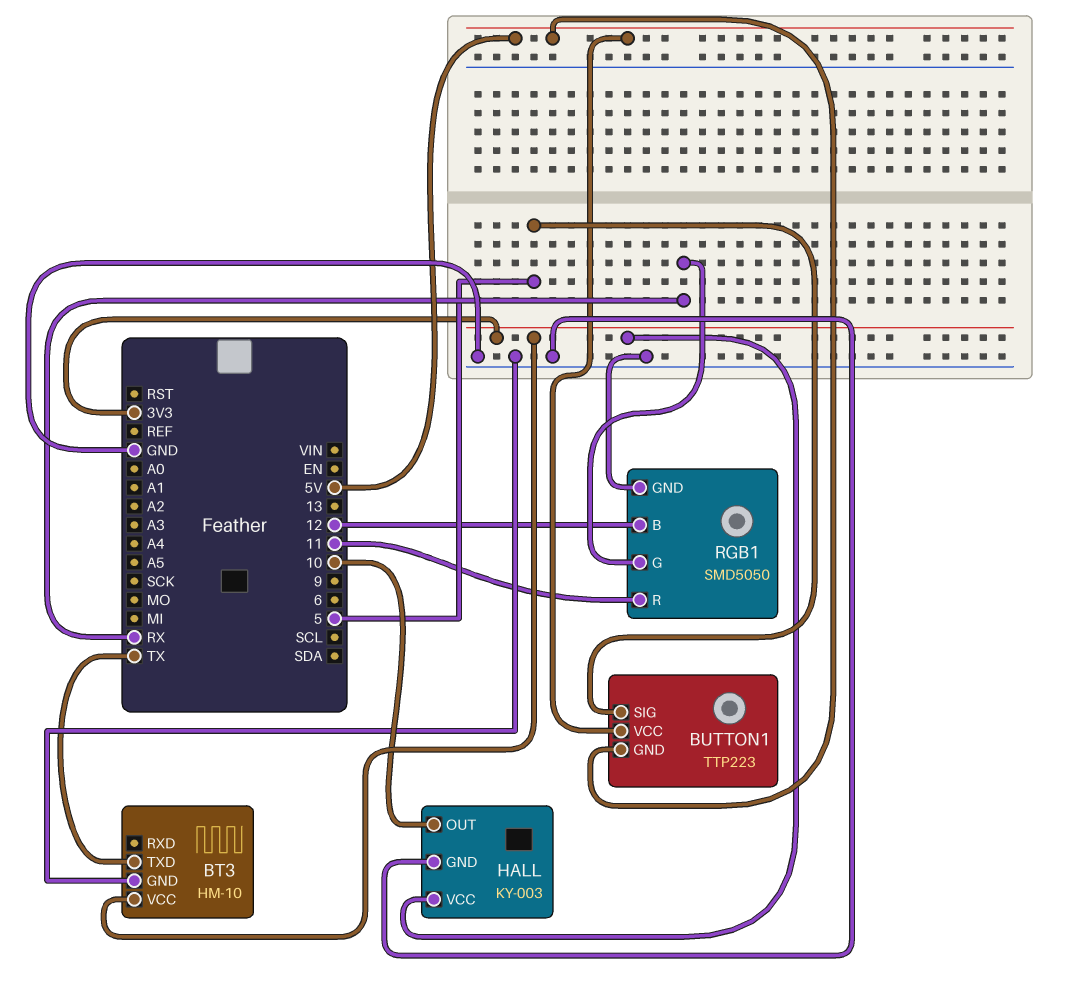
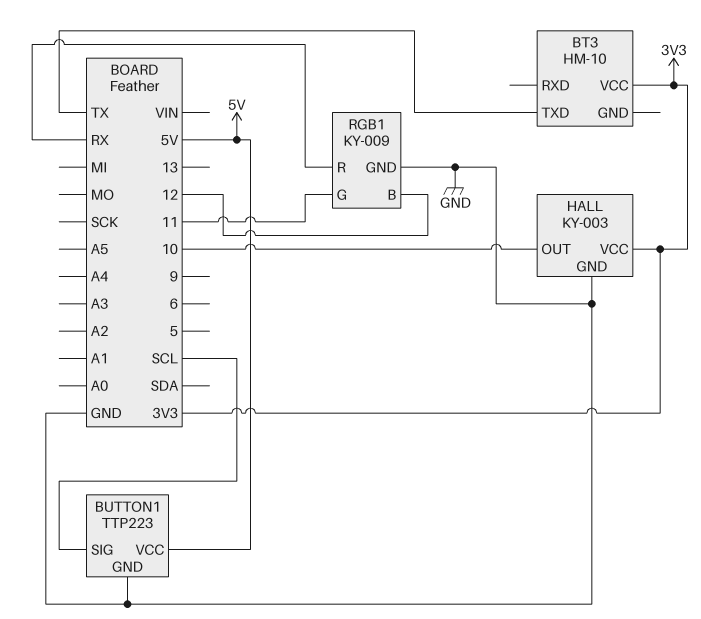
BT3 pin GND: GND -> none
BUTTON1 pin GND: 5V -> GND
BUTTON1 pin SIG: 5 -> SCL
RGB1: SMD5050 -> KY-009
RGB1 pin G: RX -> 11
RGB1 pin R: 11 -> RX

